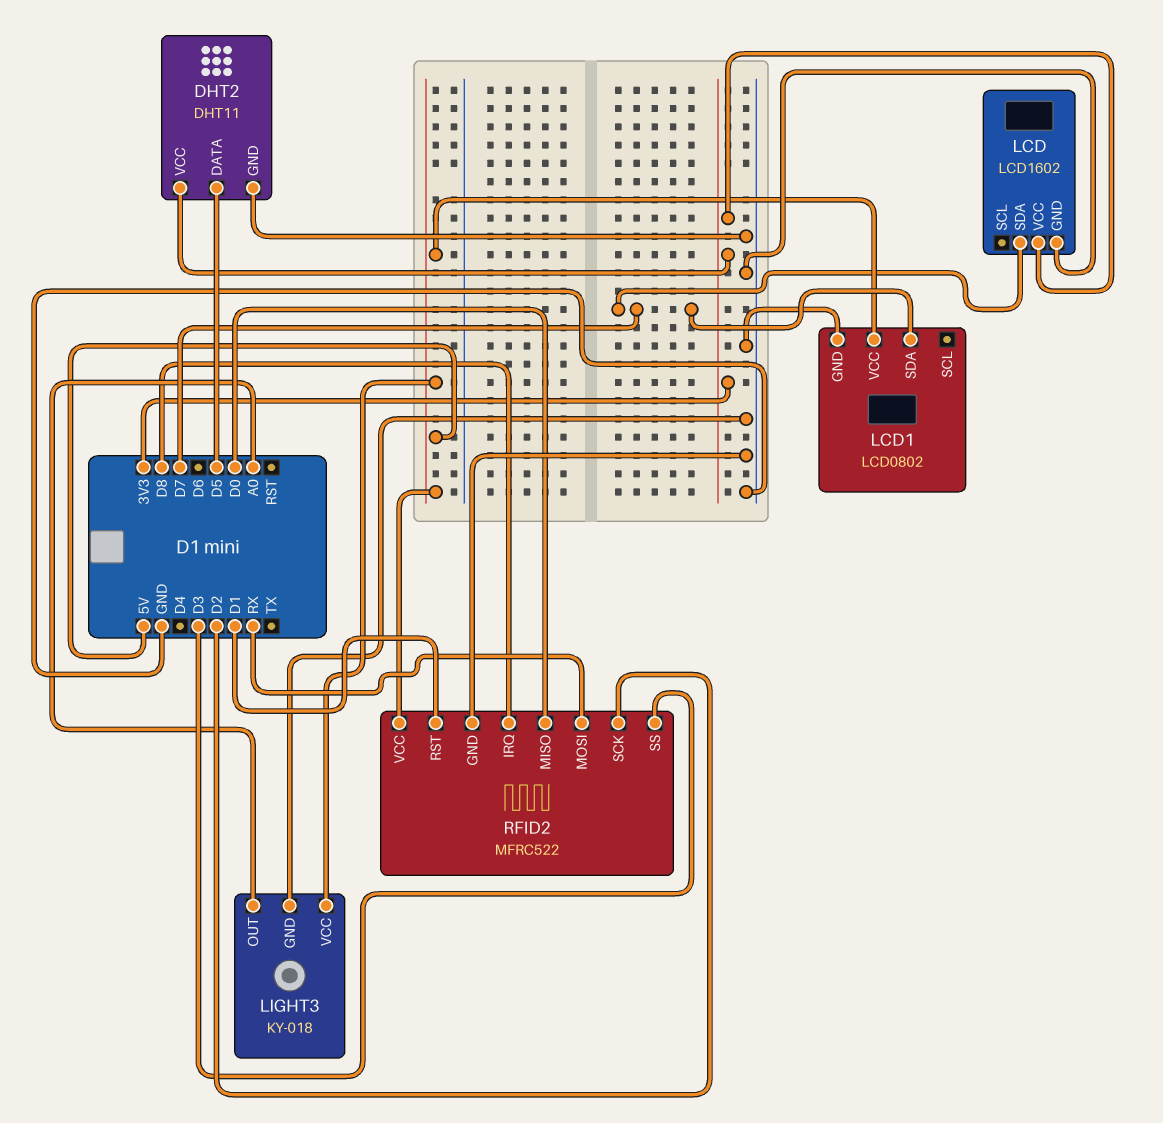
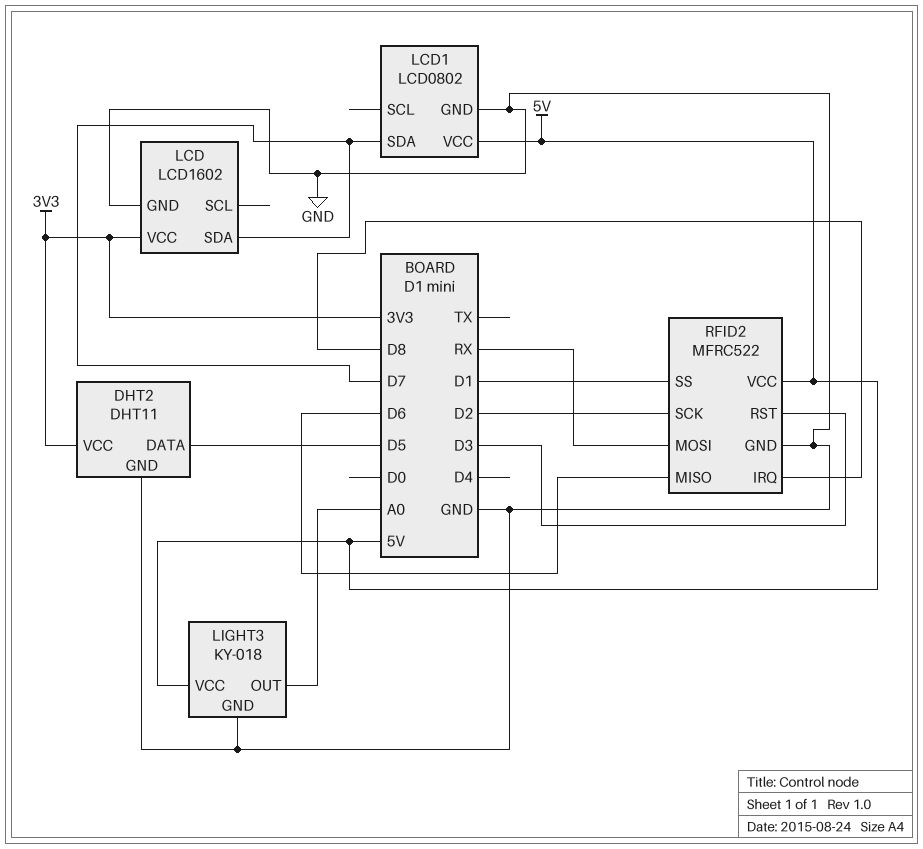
RFID2 pin MISO: D0 -> D6
RFID2 pin RST: D1 -> D3
RFID2 pin SS: D3 -> D1

